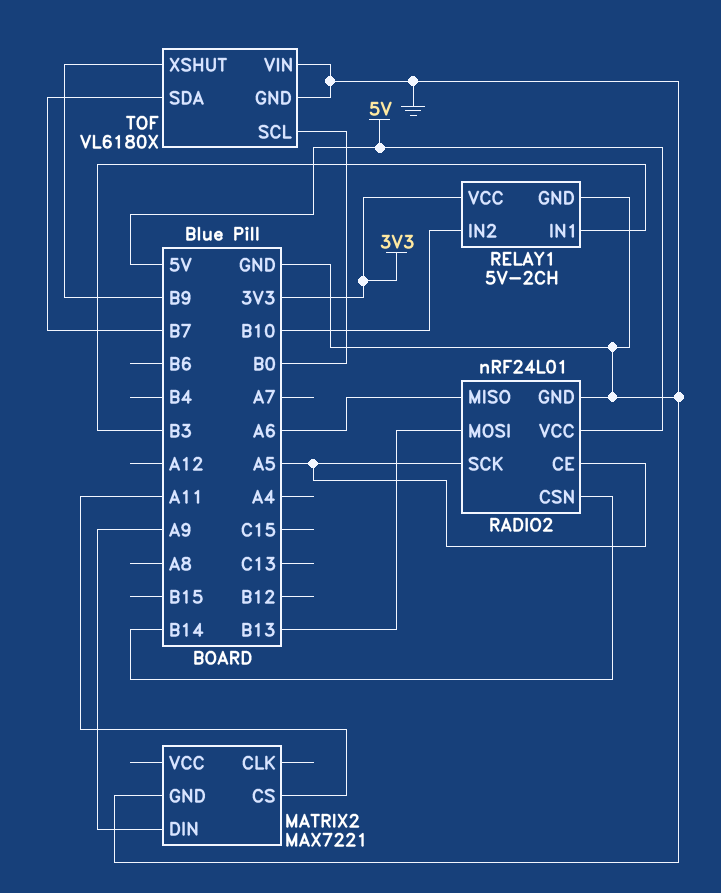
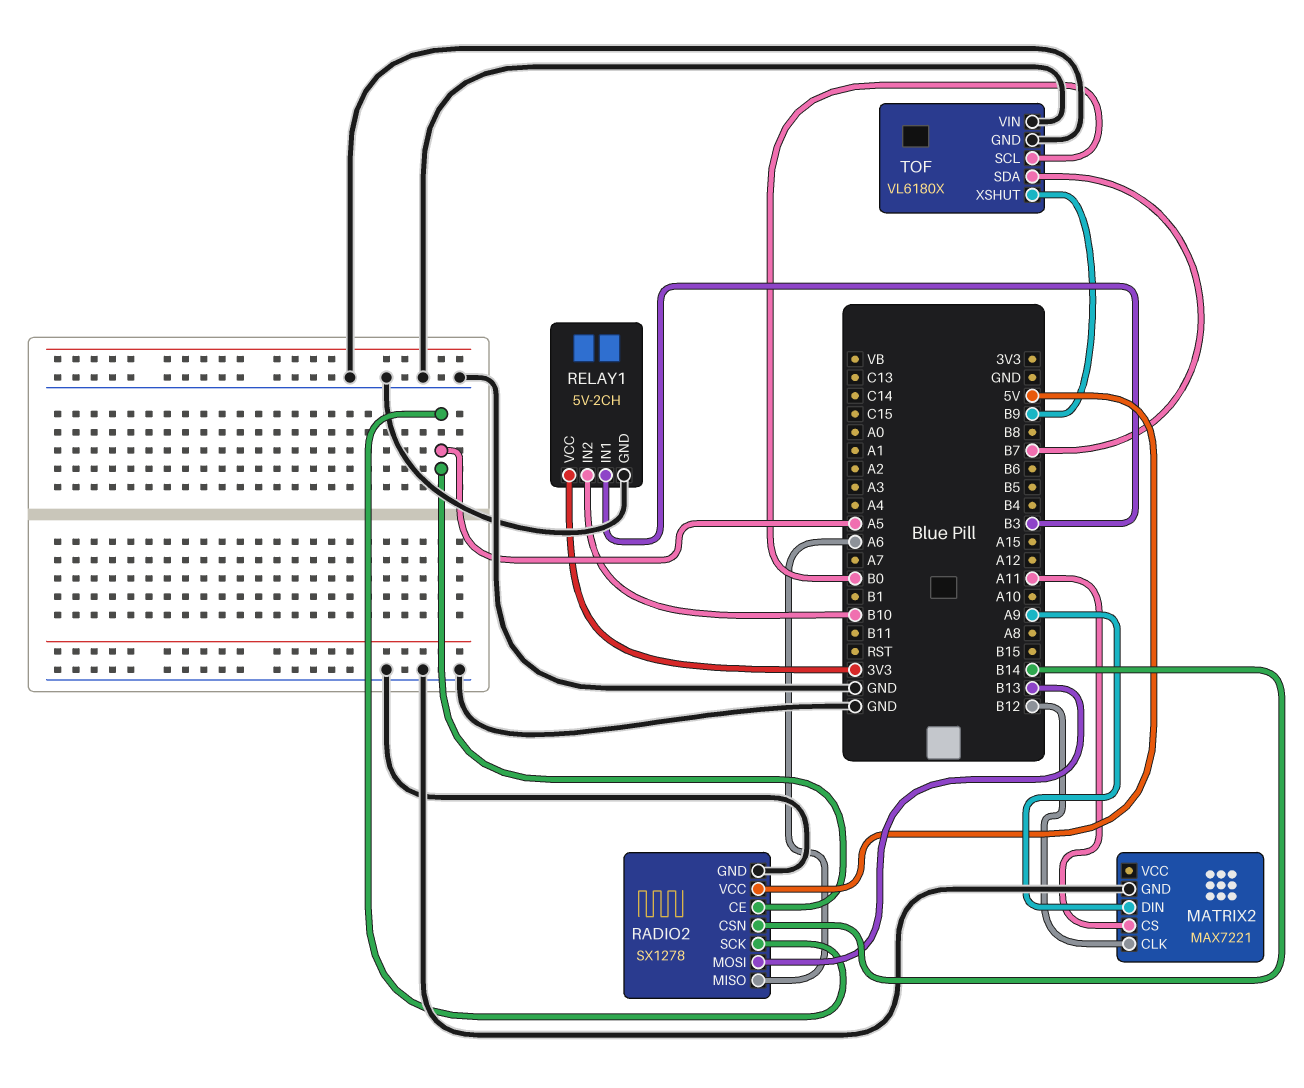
MATRIX2 pin CLK: none -> B12
RADIO2: nRF24L01 -> SX1278

